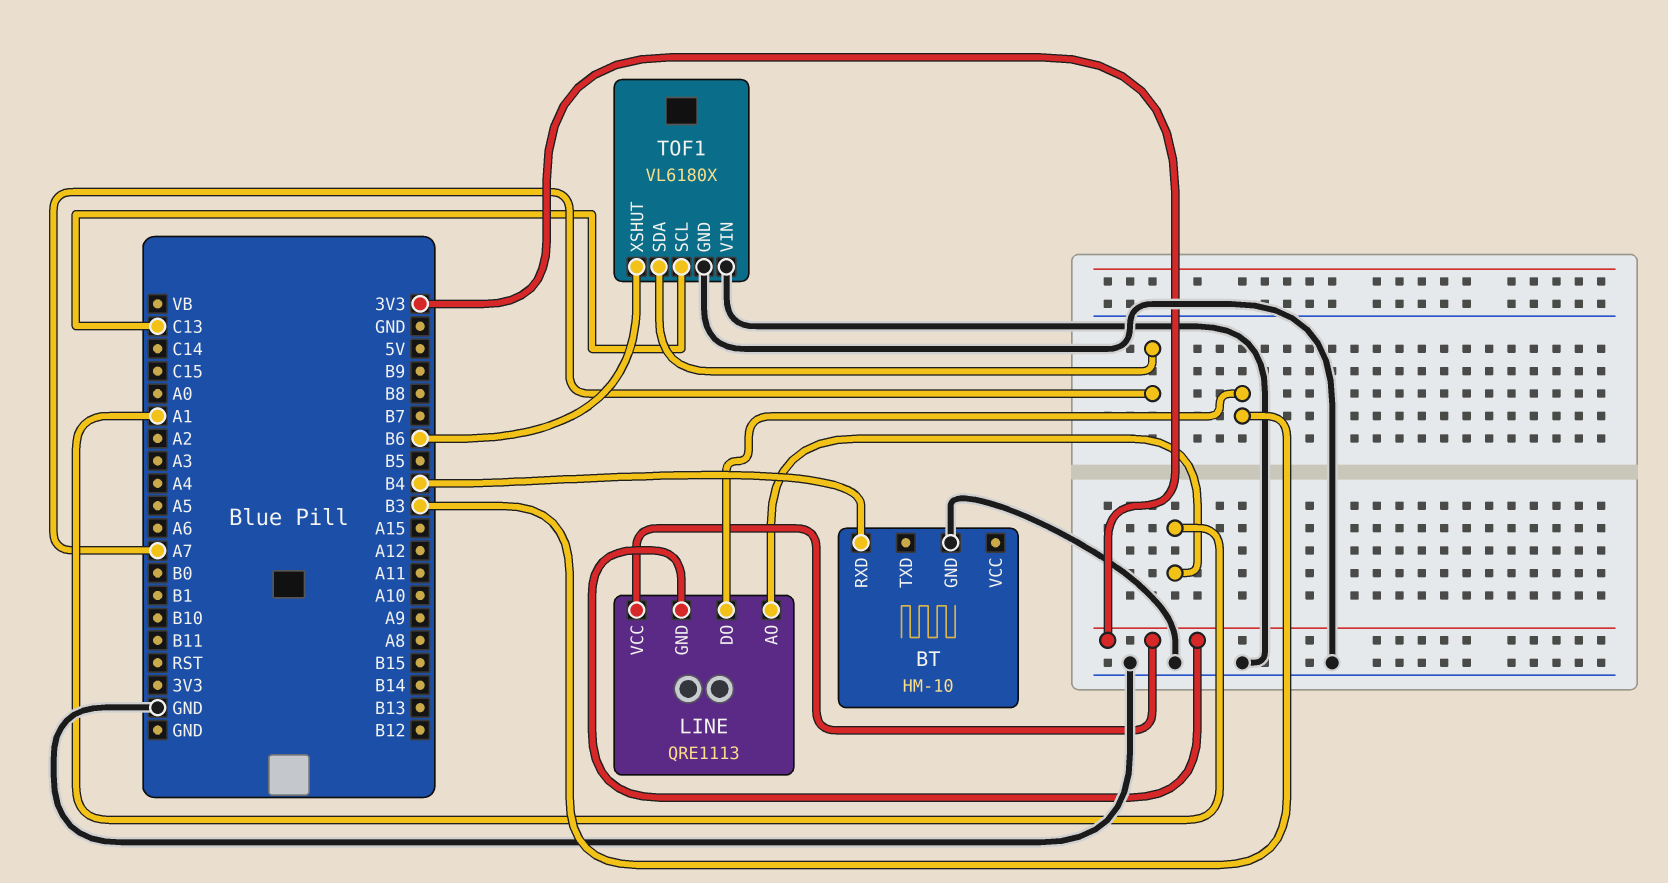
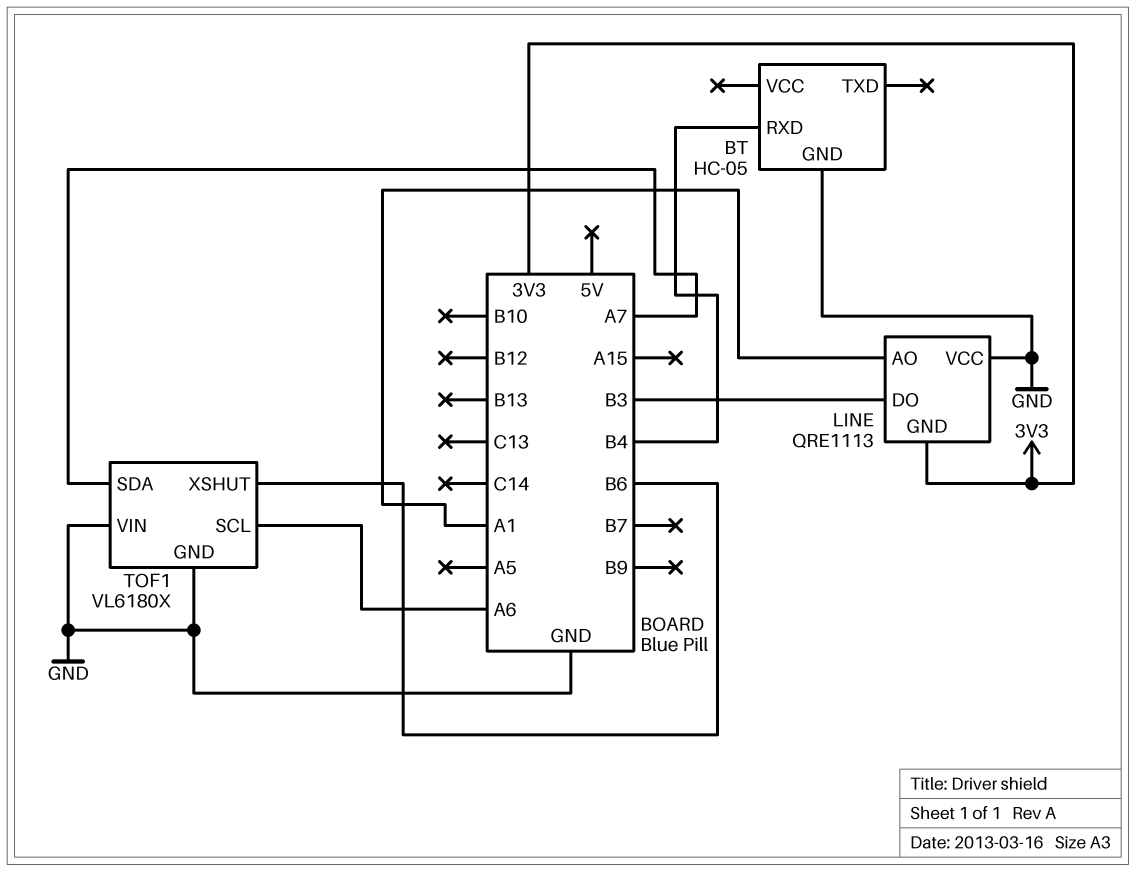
BT: HM-10 -> HC-05
LINE pin VCC: 3V3 -> GND
TOF1 pin SCL: C13 -> A6

